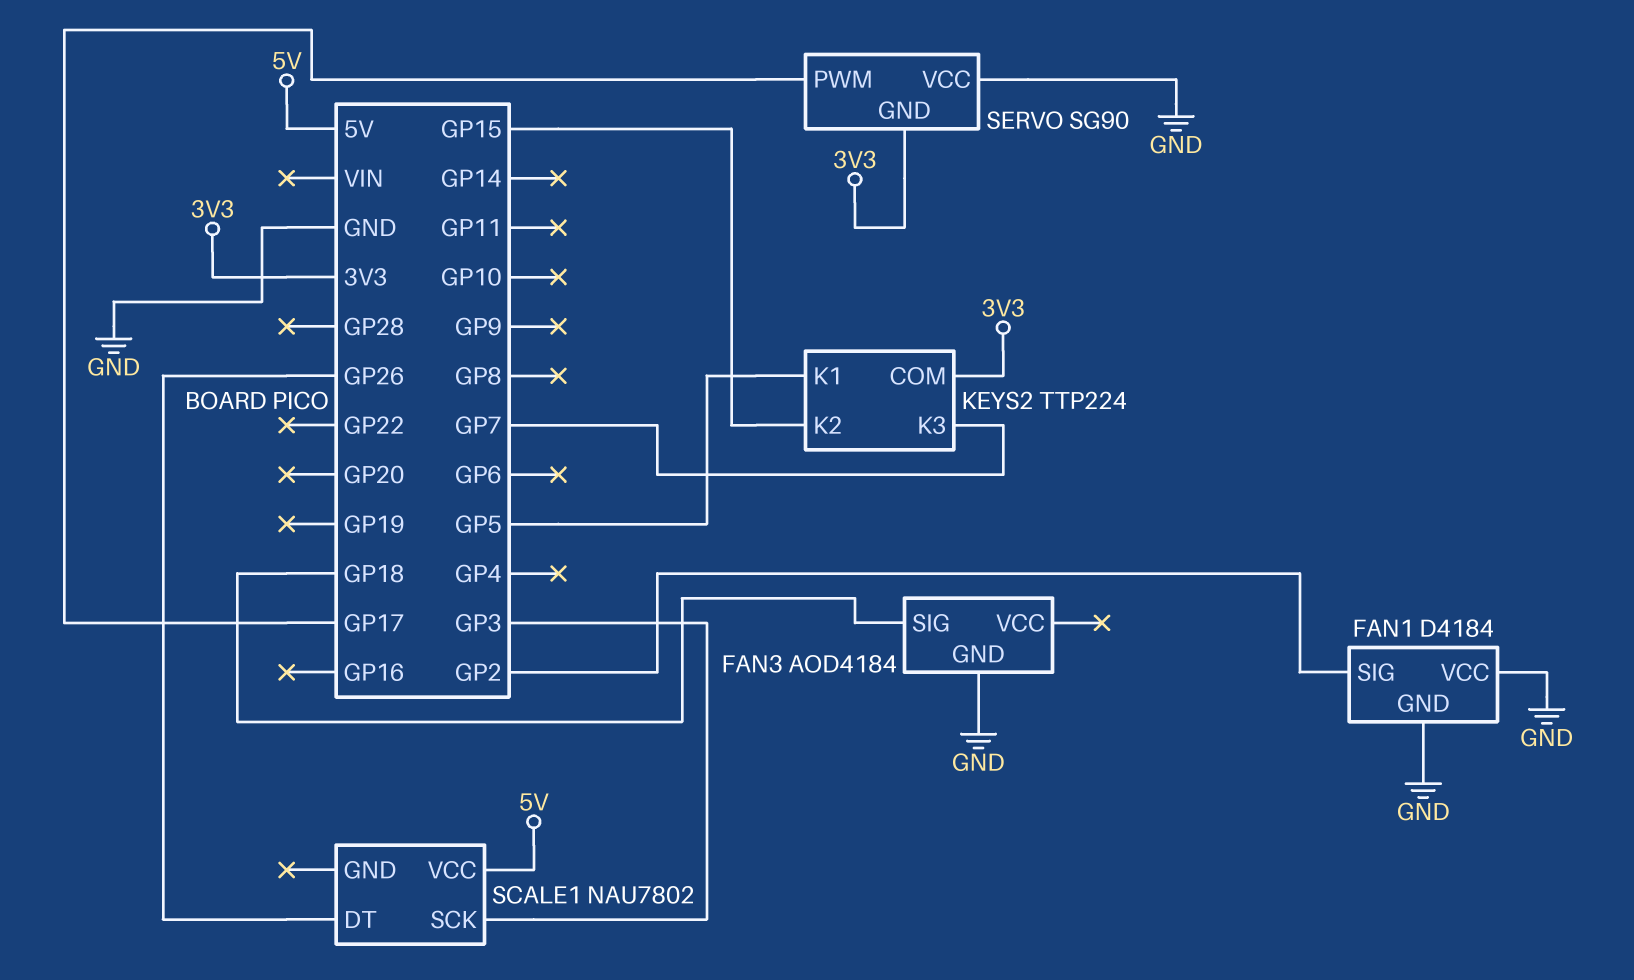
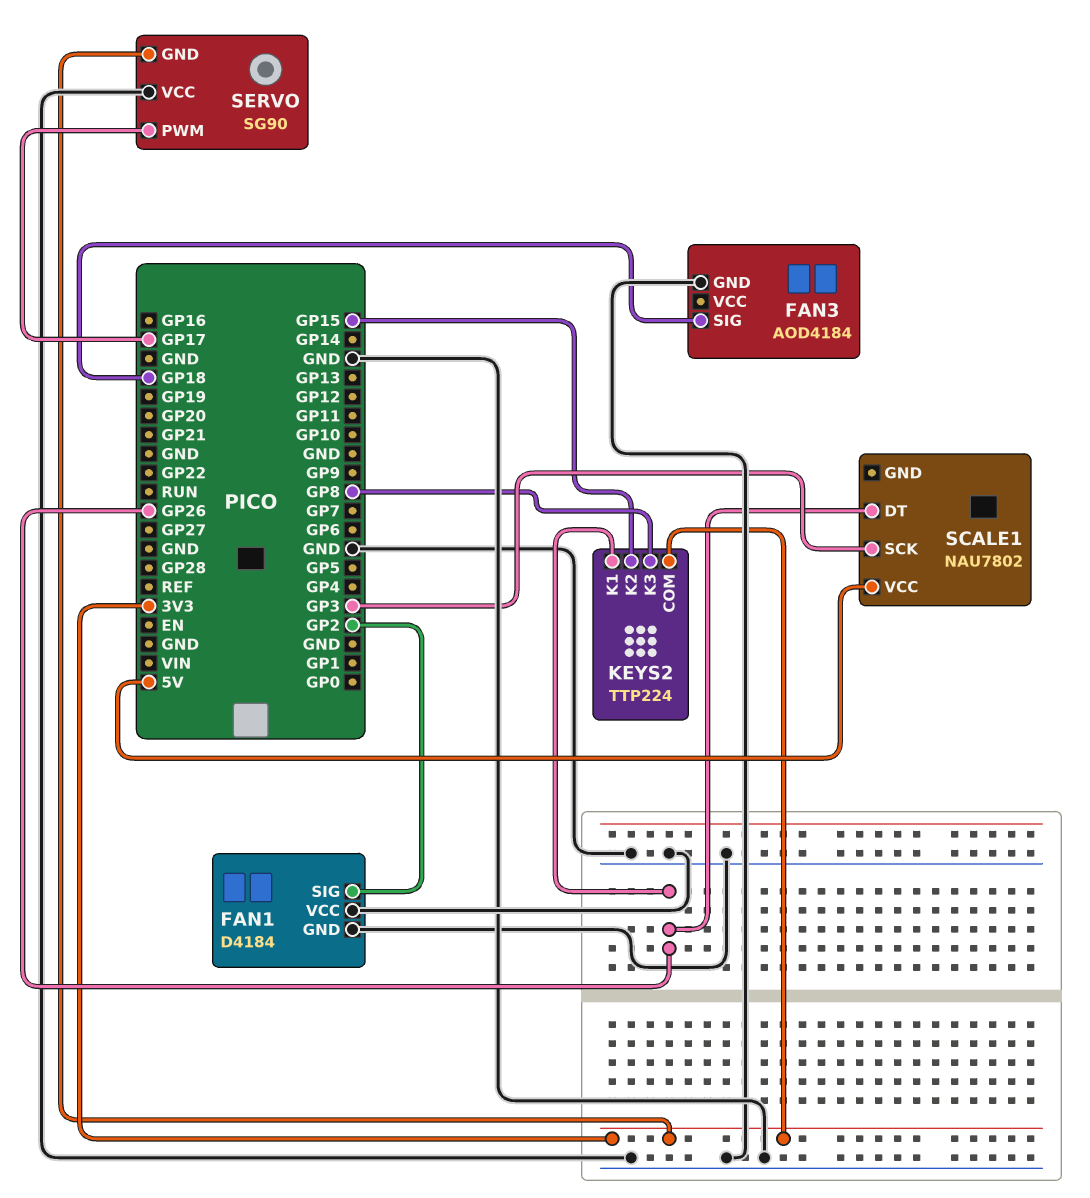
KEYS2 pin K1: GP5 -> GP26
KEYS2 pin K3: GP7 -> GP8

